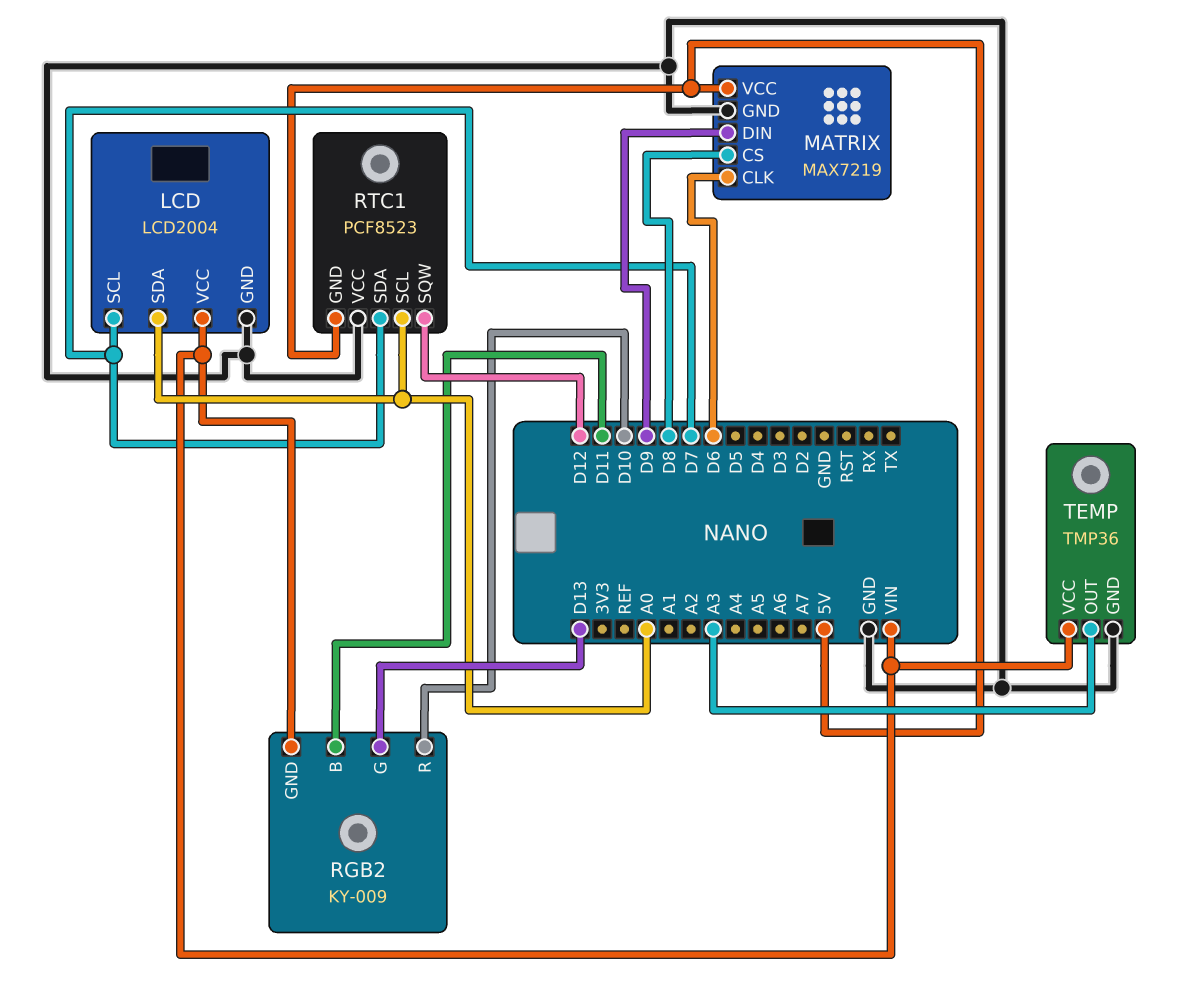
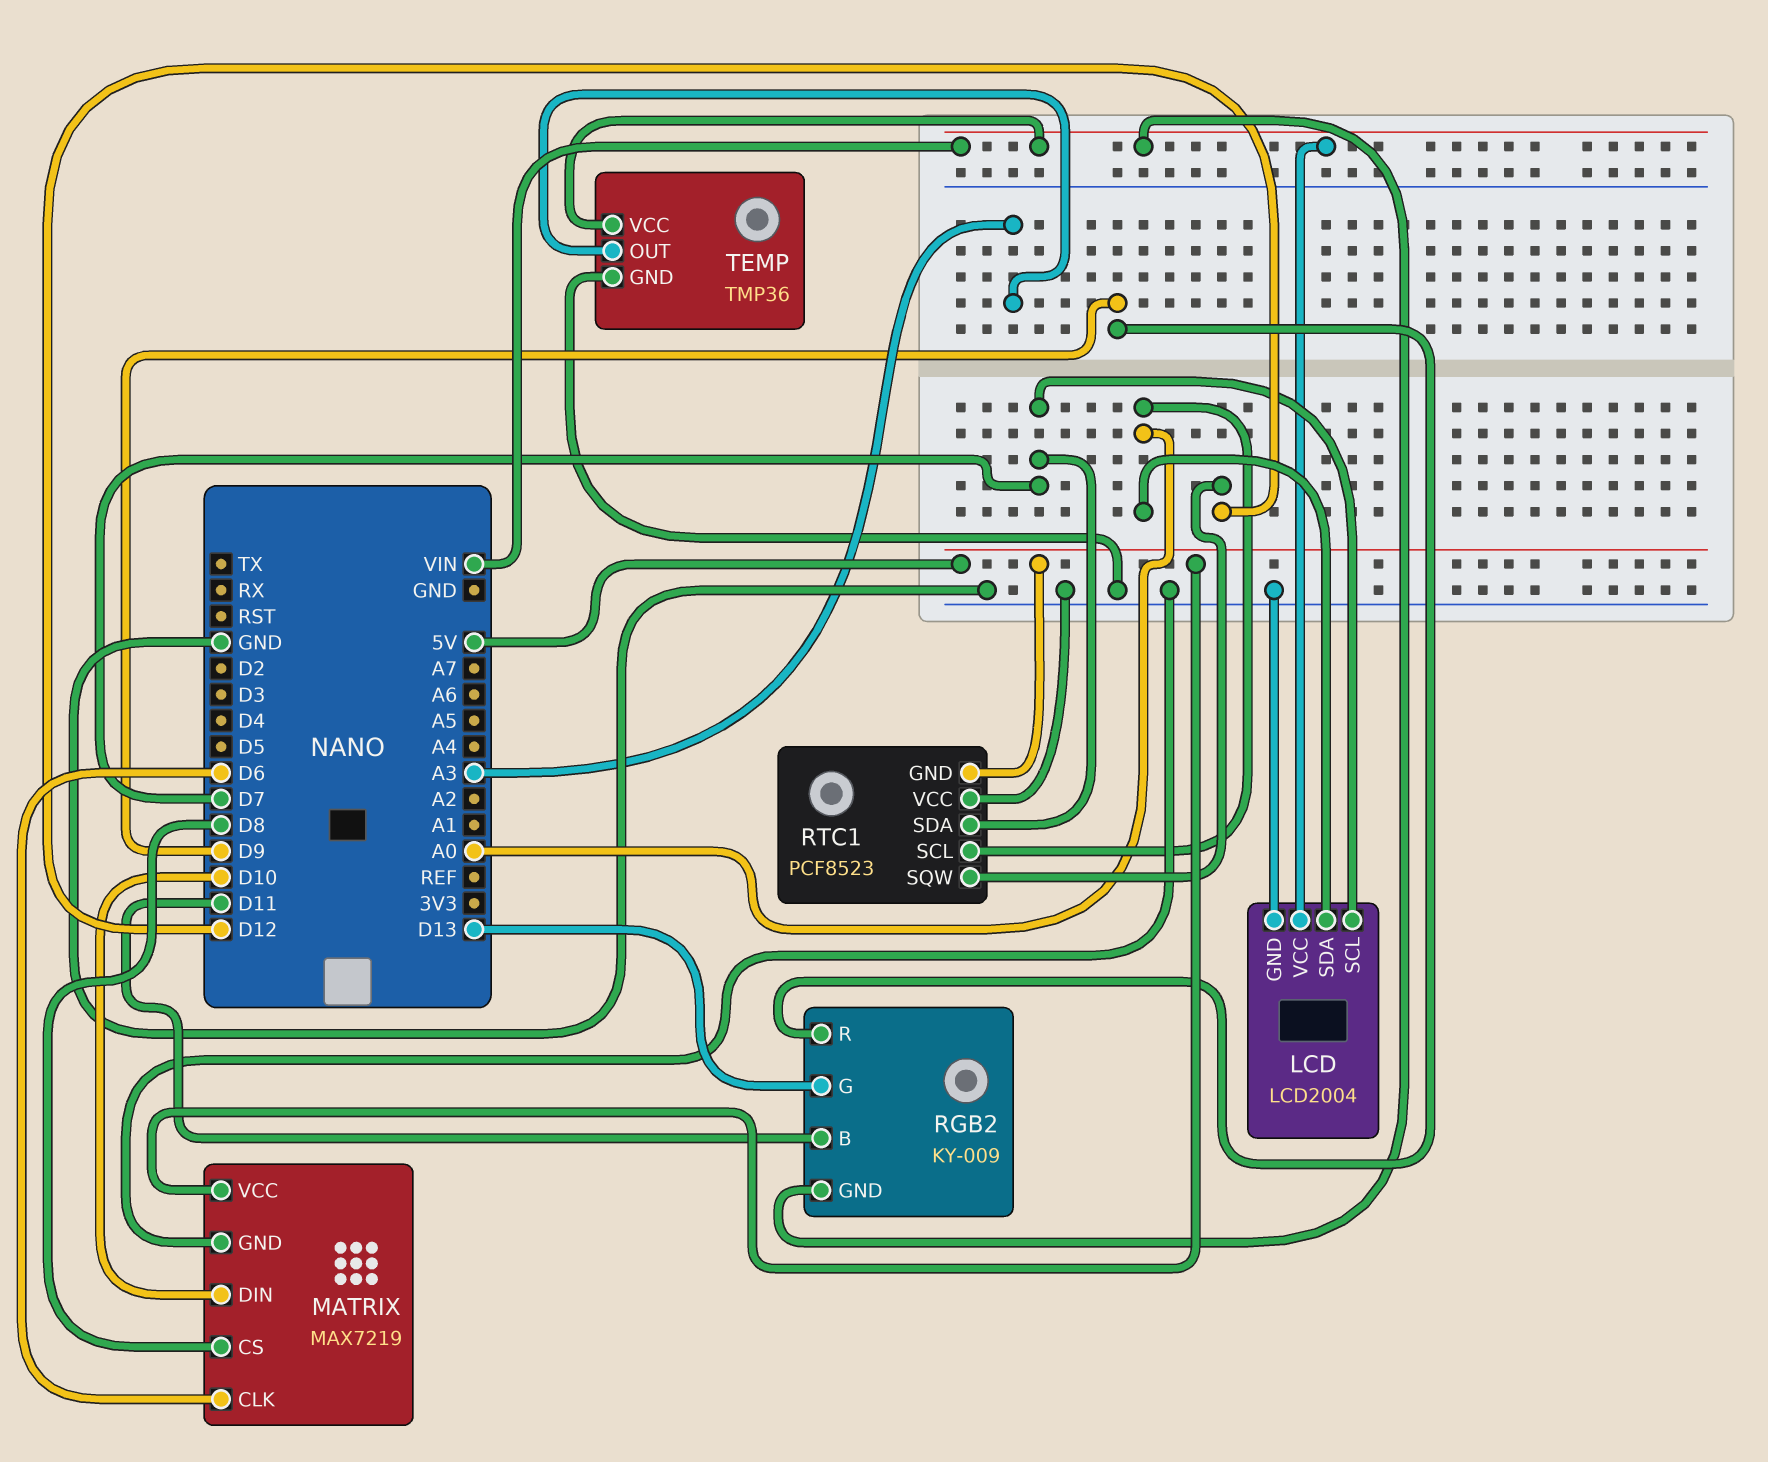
MATRIX pin DIN: D9 -> D10
RGB2 pin R: D10 -> D9

